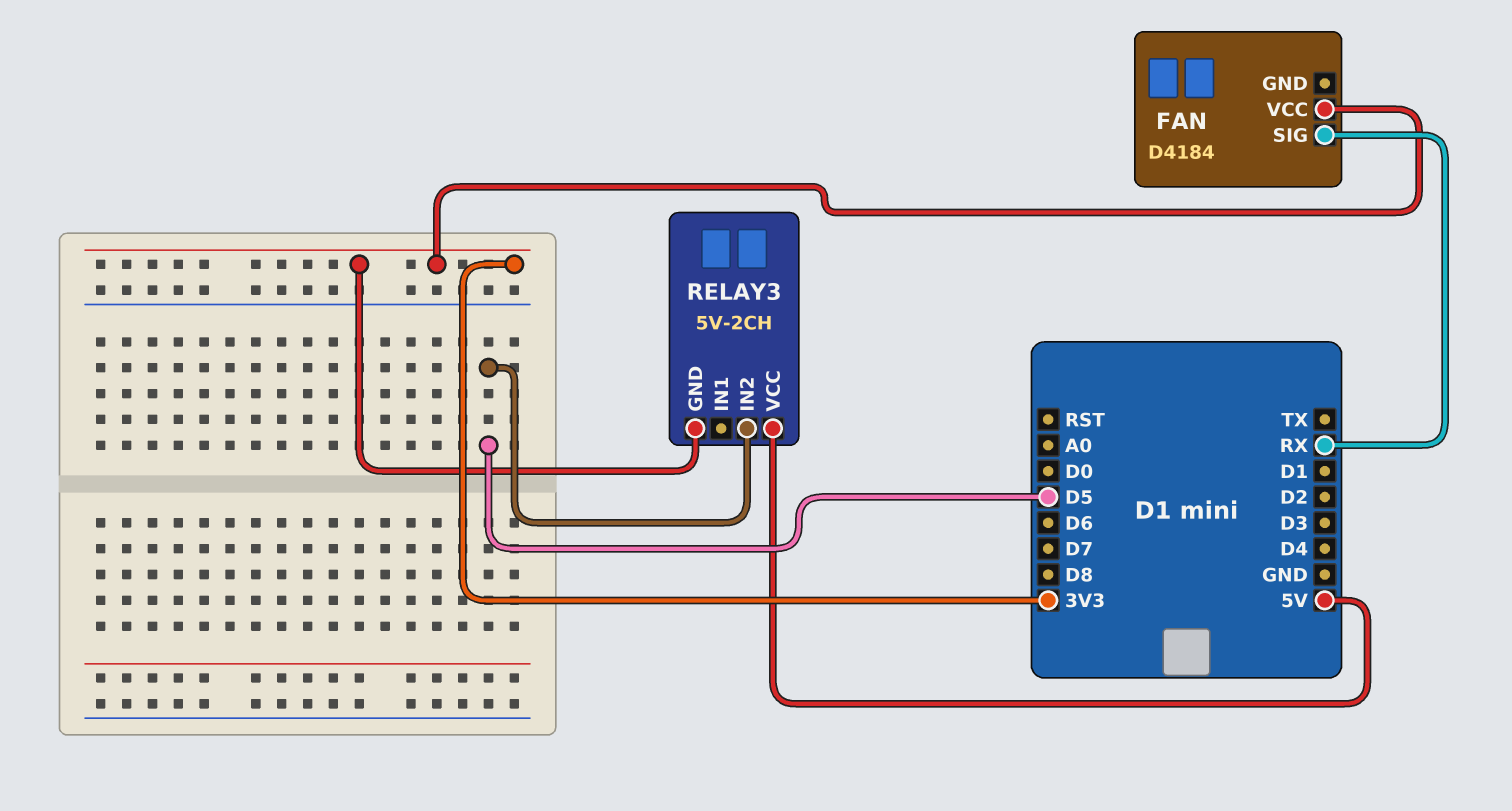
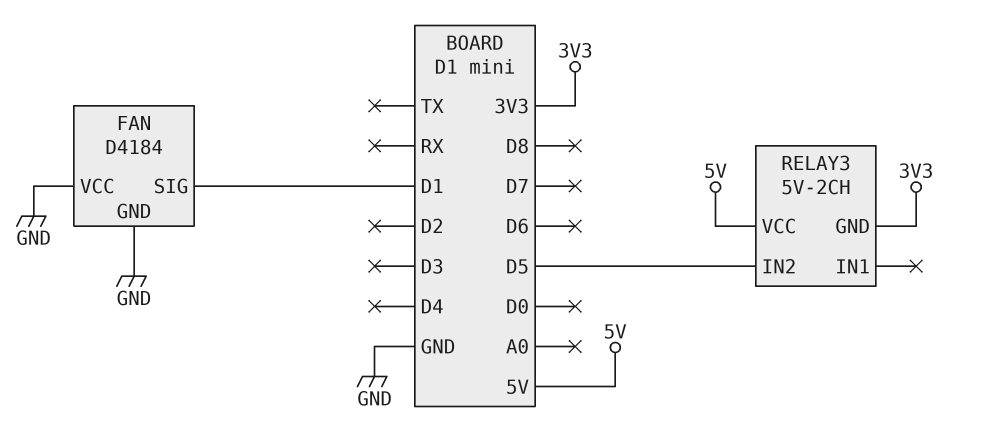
FAN pin GND: none -> GND
FAN pin SIG: RX -> D1
FAN pin VCC: 3V3 -> GND

